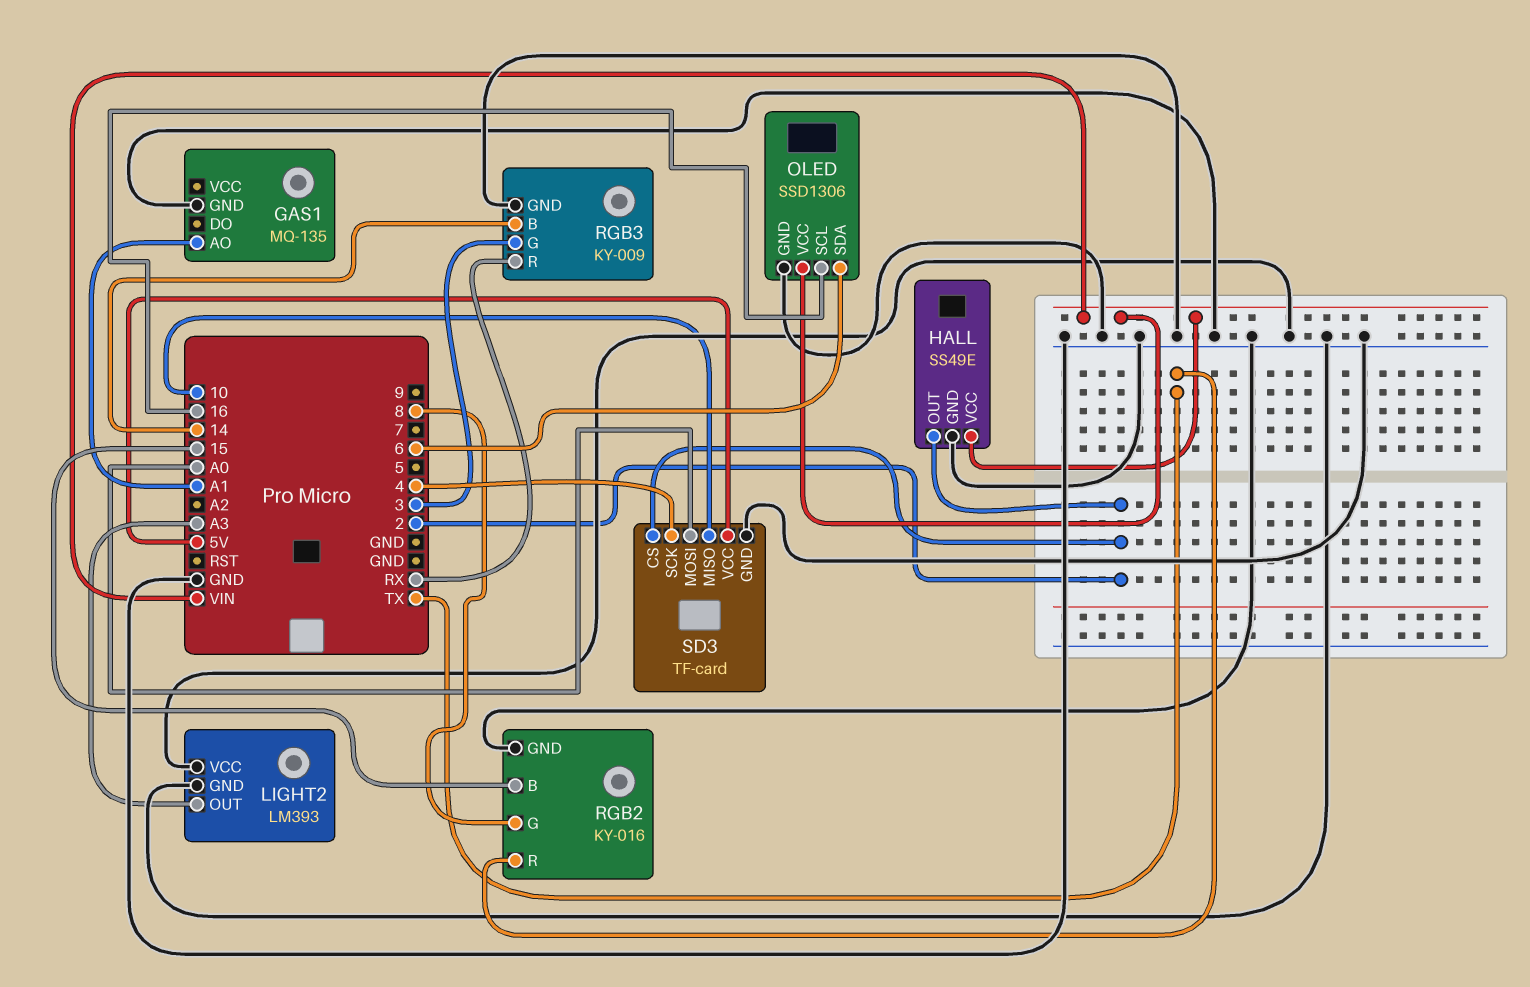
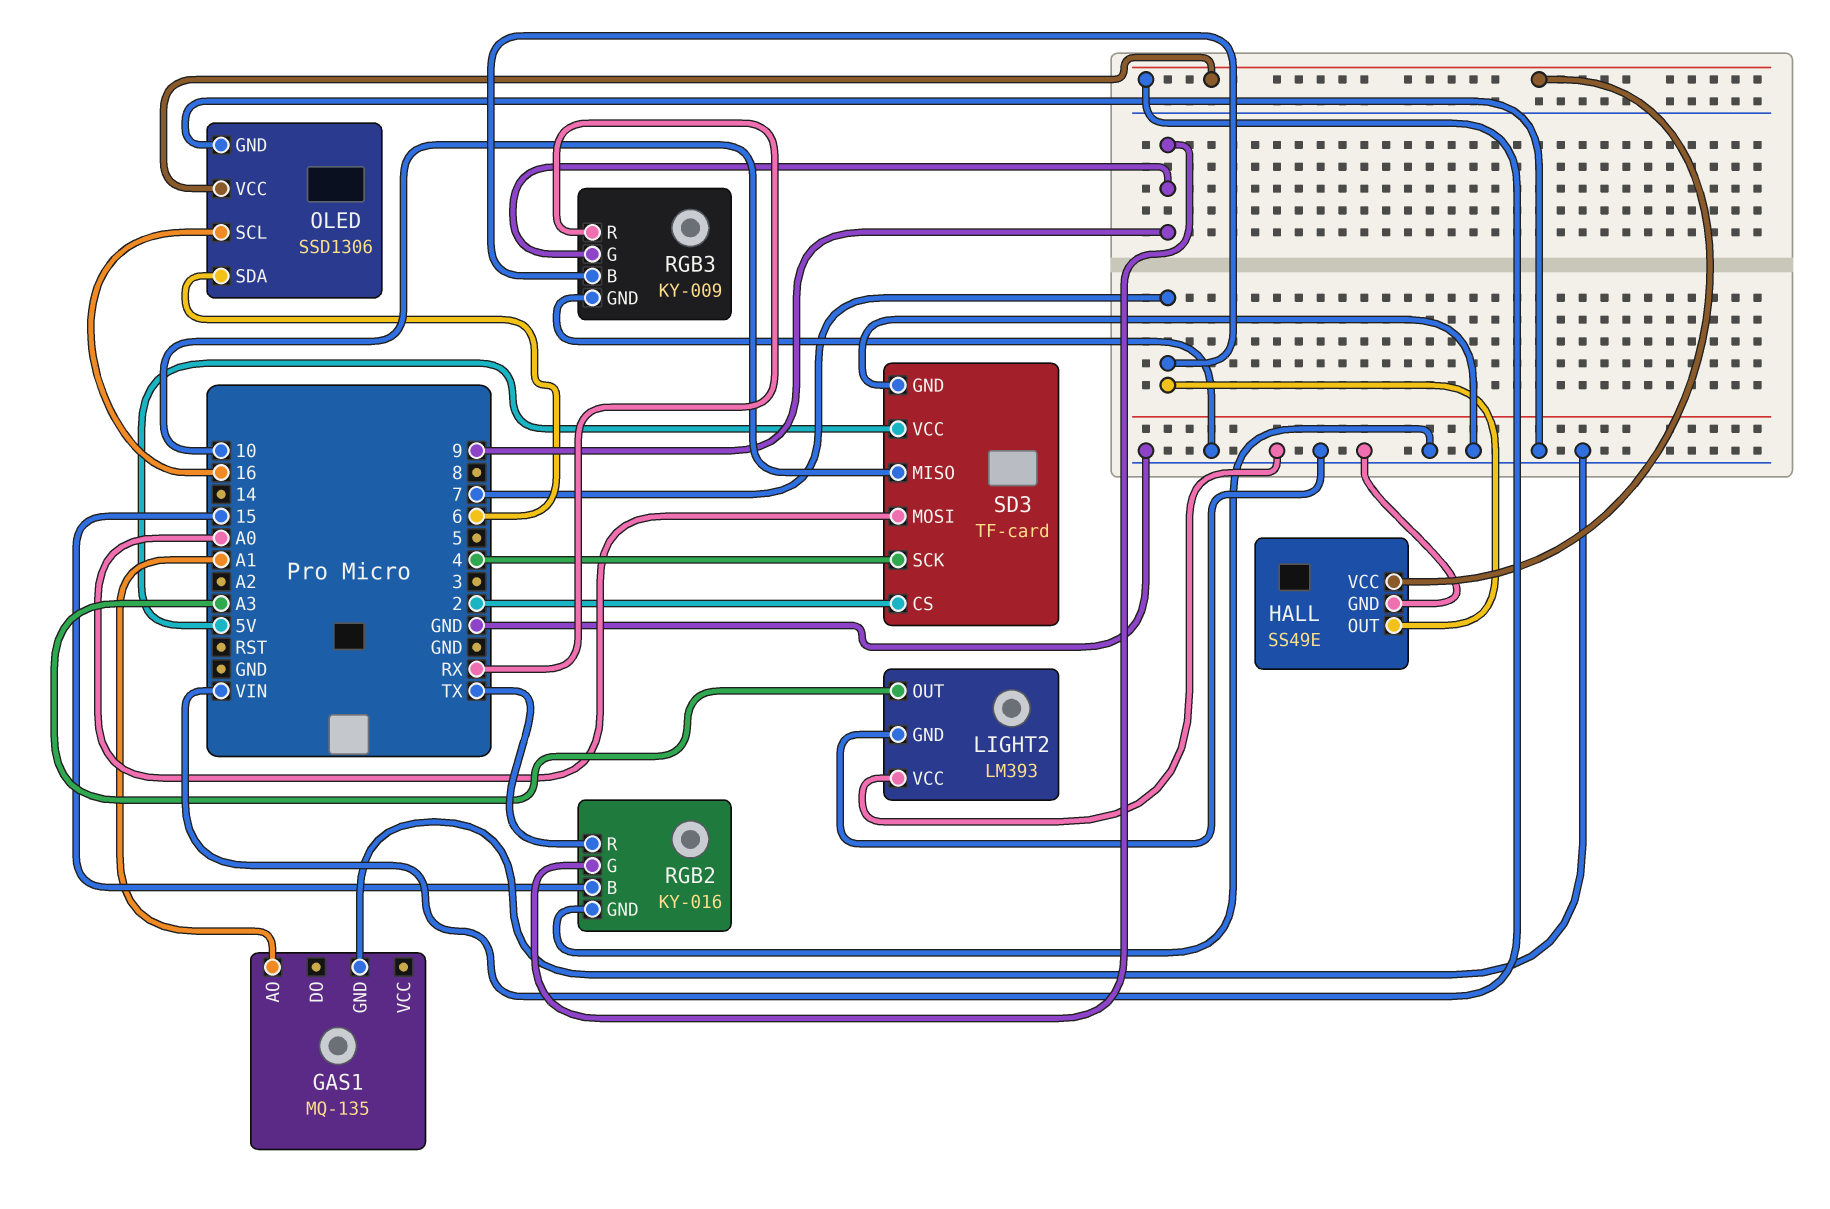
HALL pin OUT: 2 -> 7
RGB2 pin G: 8 -> 9
RGB3 pin B: 14 -> 7
RGB3 pin G: 3 -> 9

